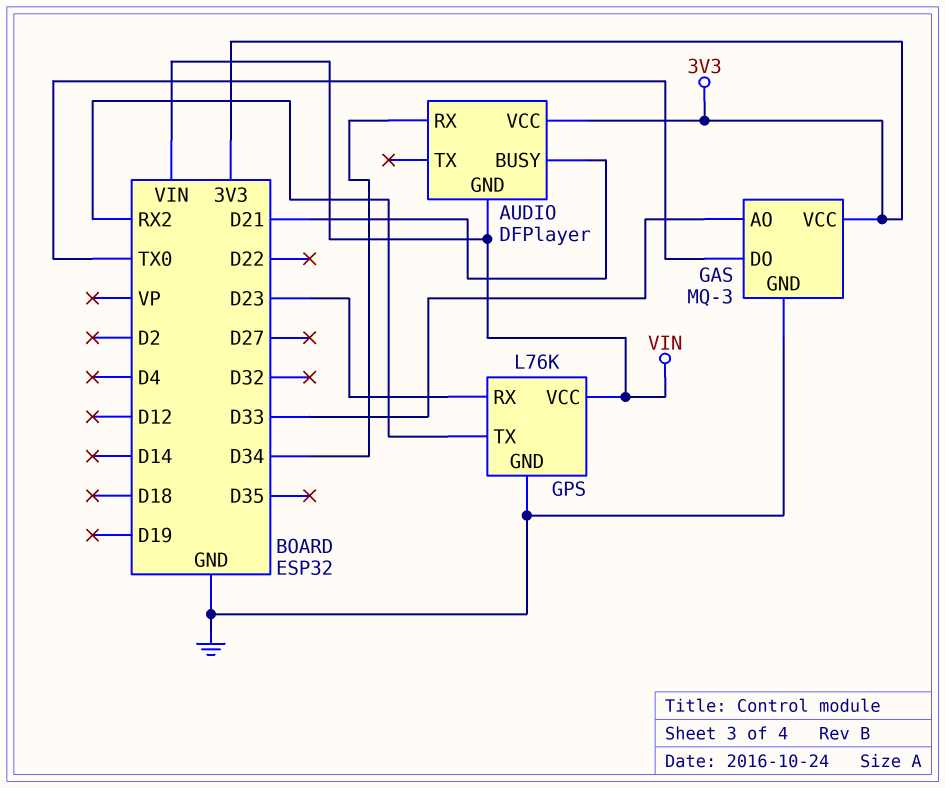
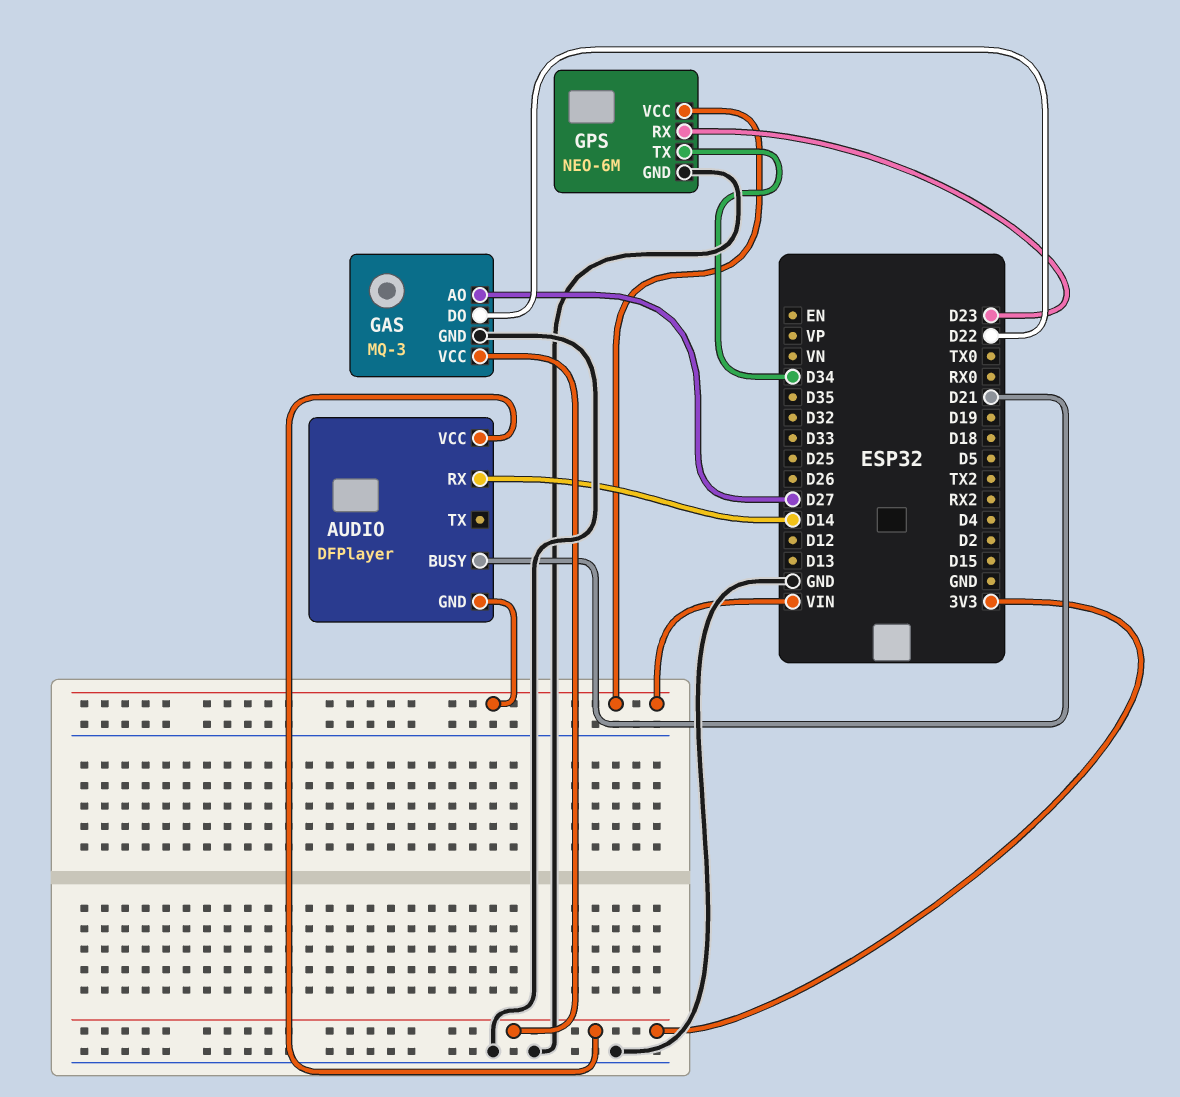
AUDIO pin RX: D34 -> D14
GAS pin AO: D33 -> D27
GAS pin DO: TX0 -> D22
GPS: L76K -> NEO-6M
GPS pin TX: RX2 -> D34

